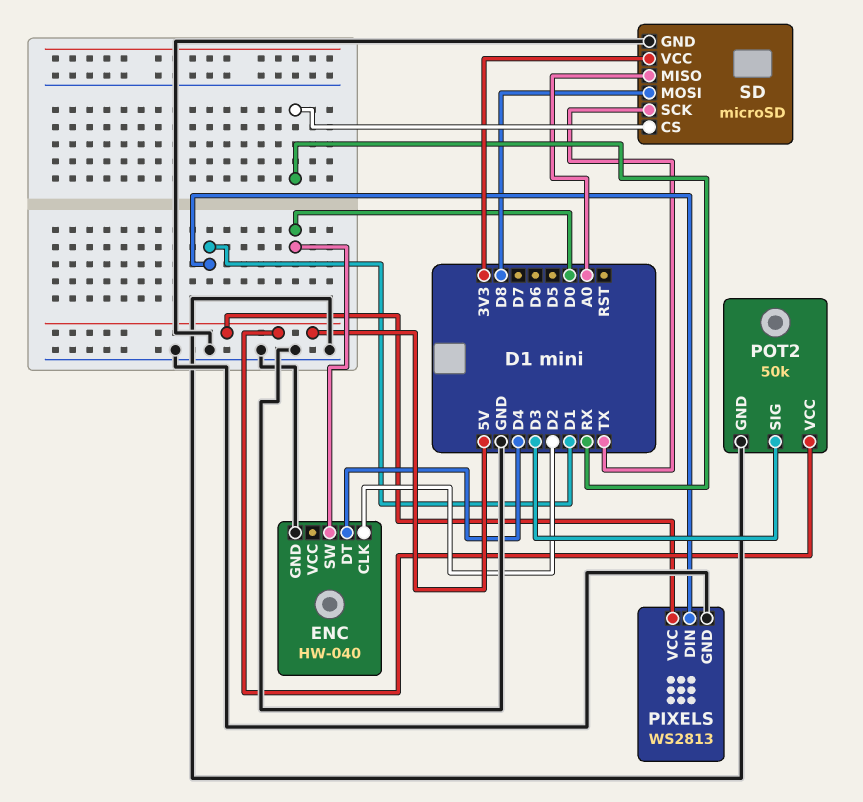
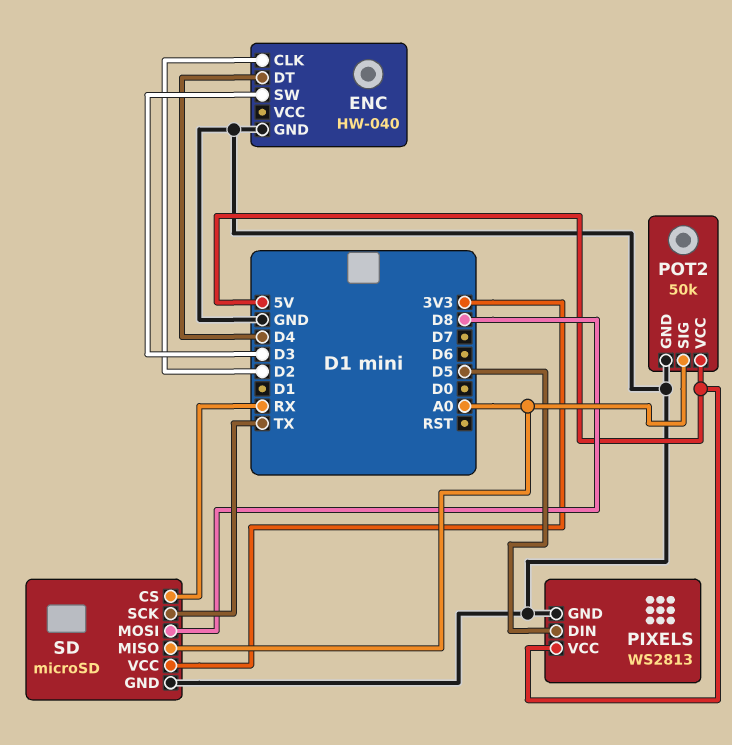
ENC pin SW: D0 -> D3
PIXELS pin DIN: D1 -> D5
POT2 pin SIG: D3 -> A0

